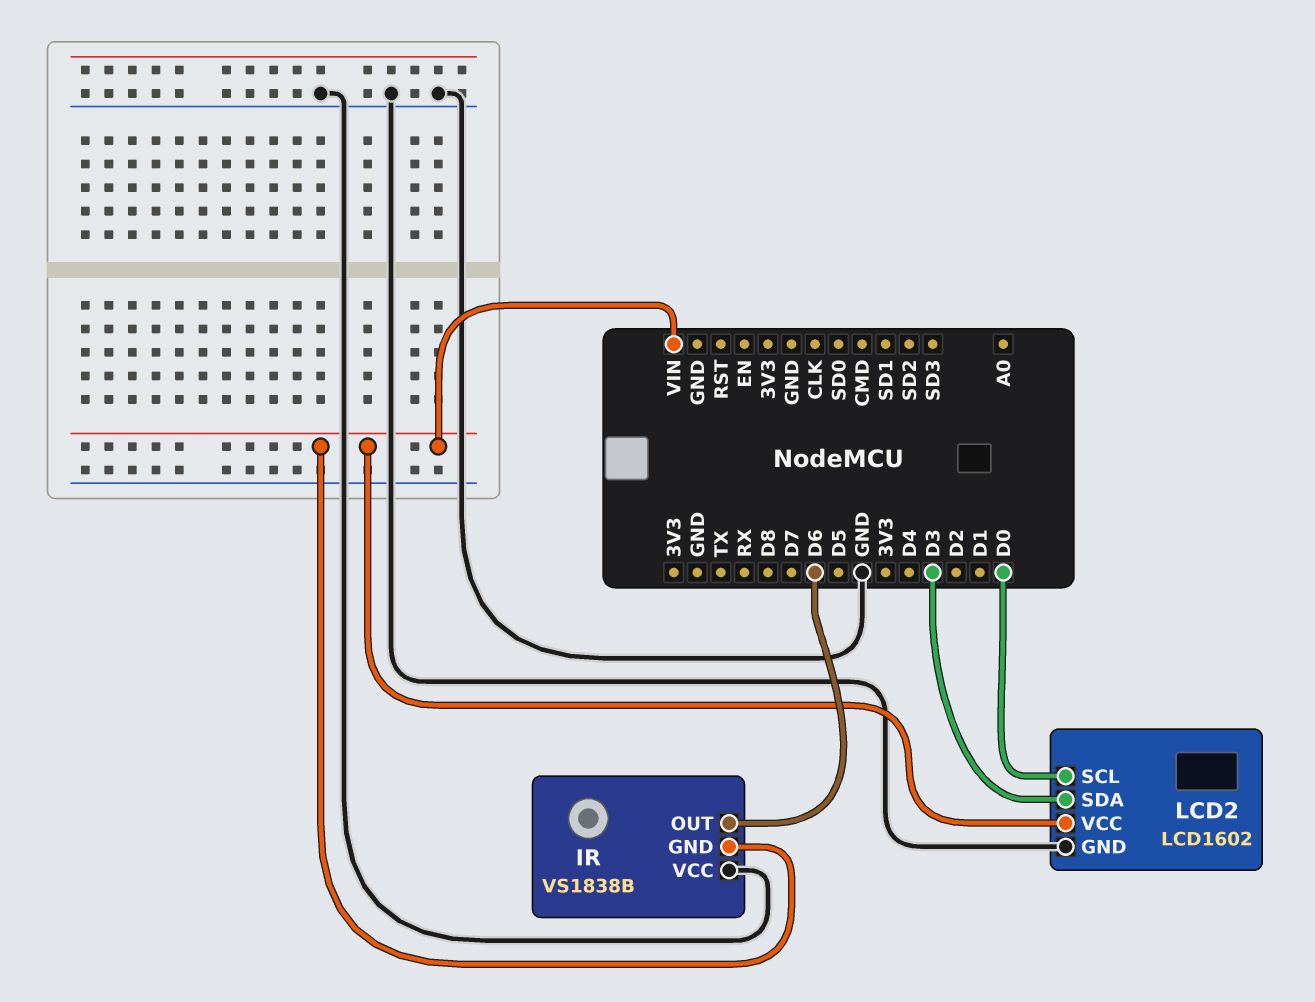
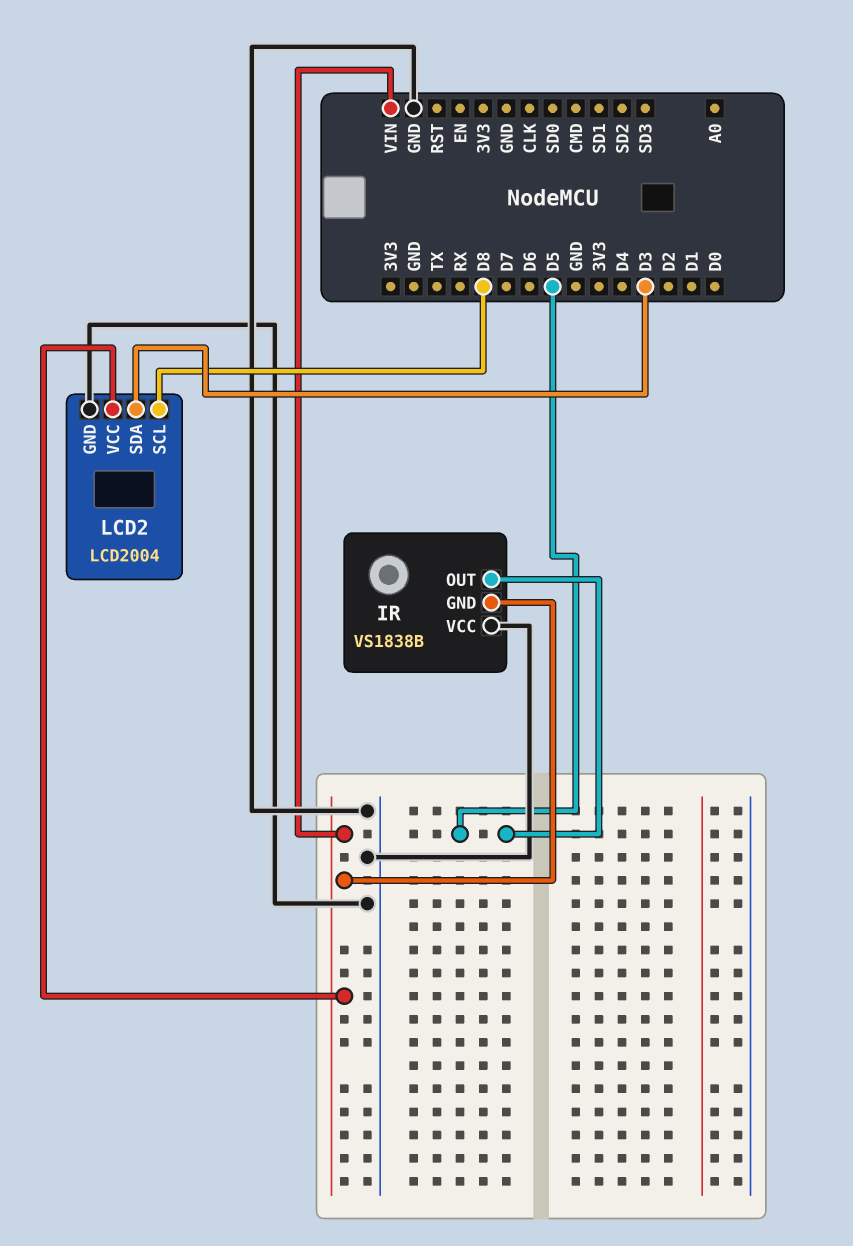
IR pin OUT: D6 -> D5
LCD2: LCD1602 -> LCD2004
LCD2 pin SCL: D0 -> D8

